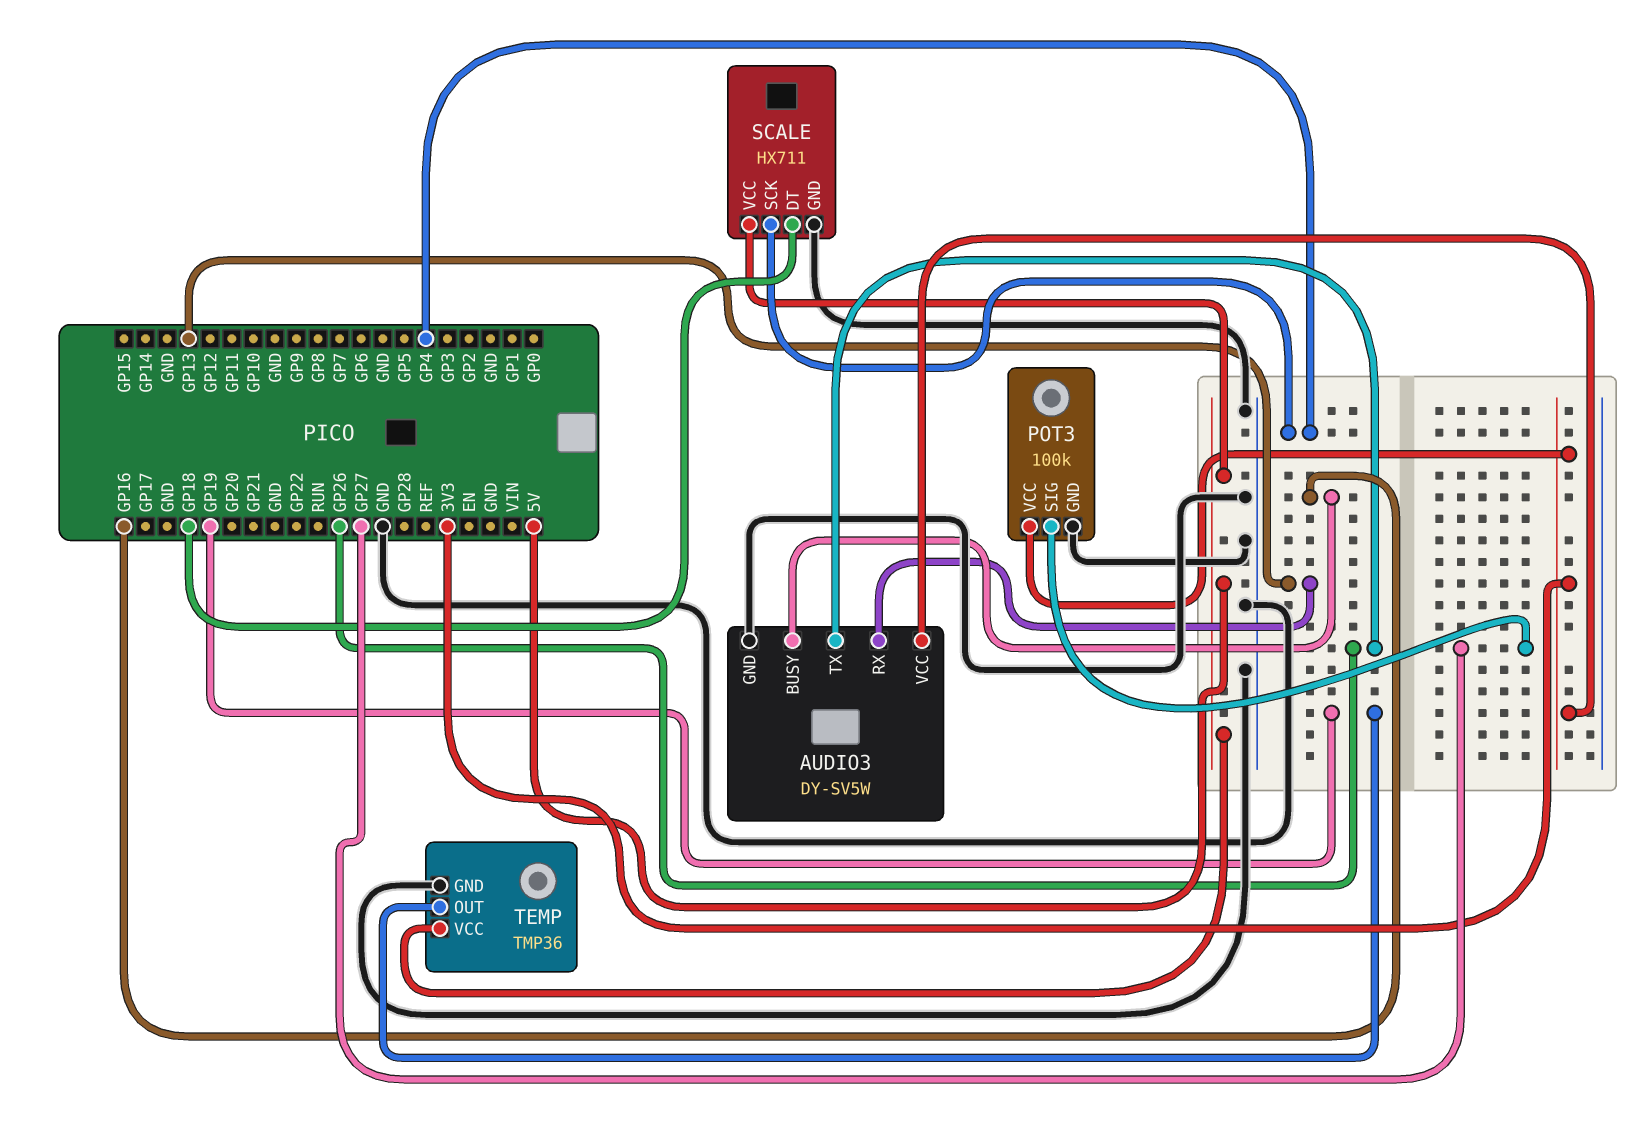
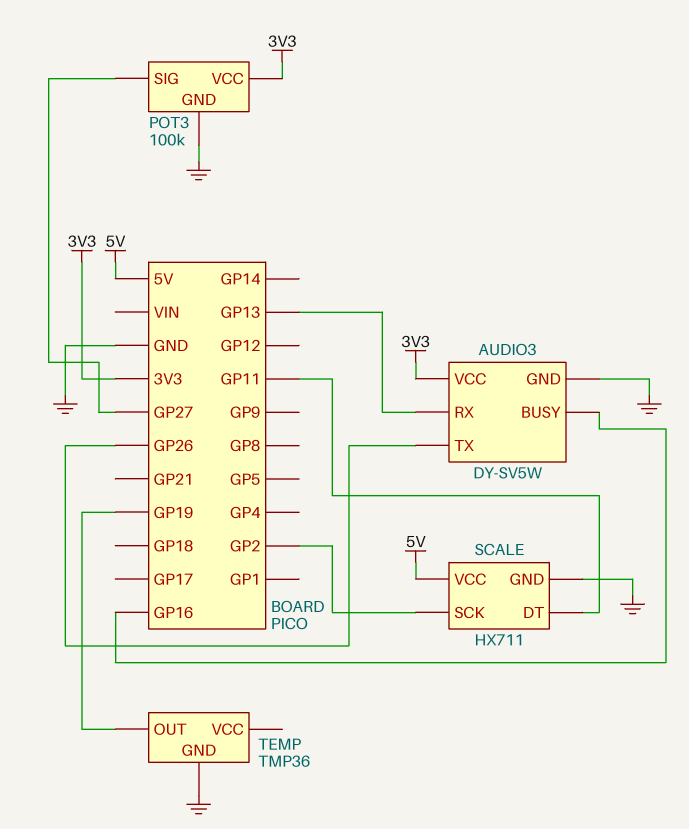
SCALE pin DT: GP18 -> GP11
SCALE pin SCK: GP4 -> GP2
TEMP pin VCC: 5V -> none

